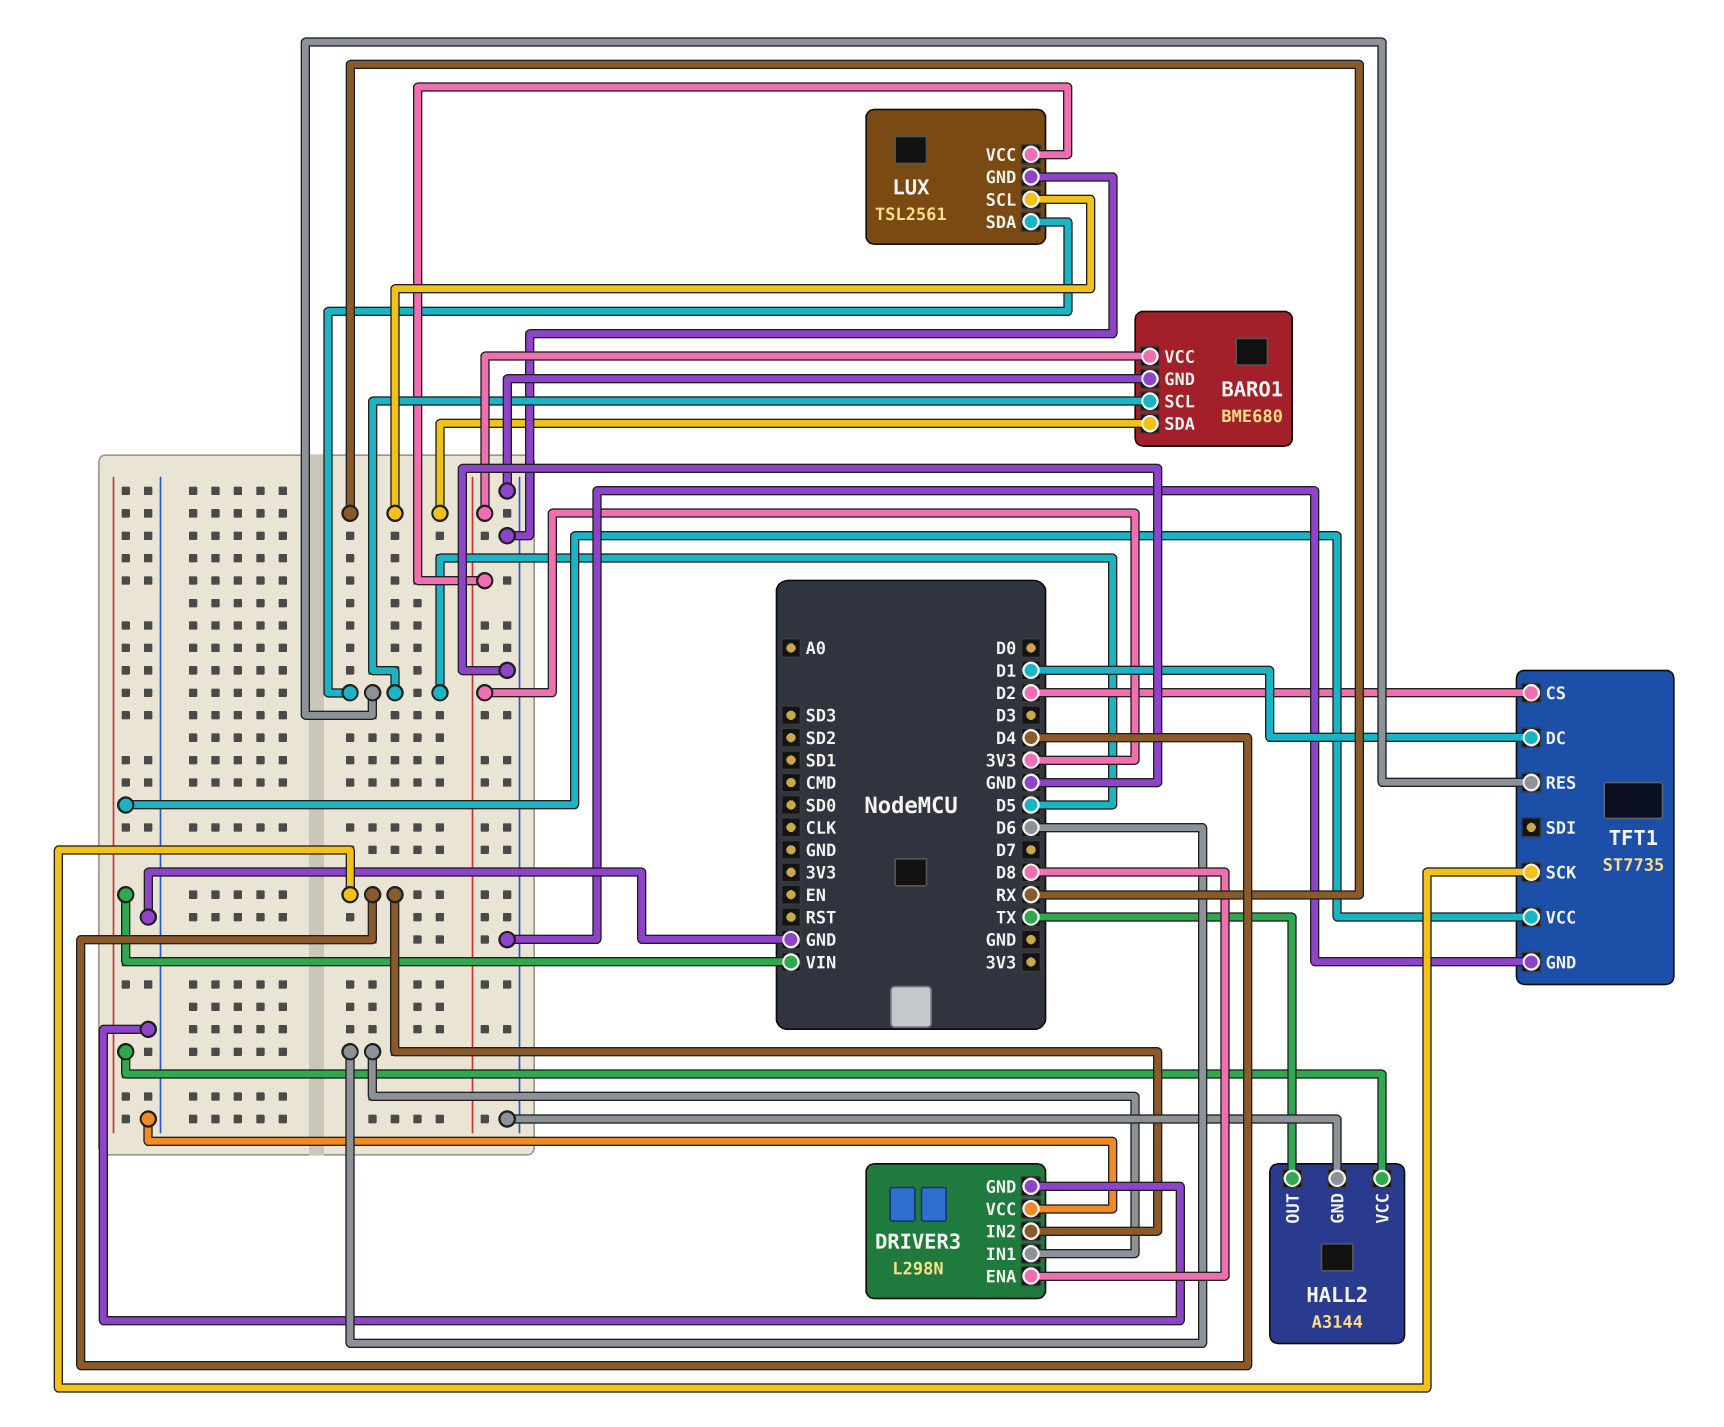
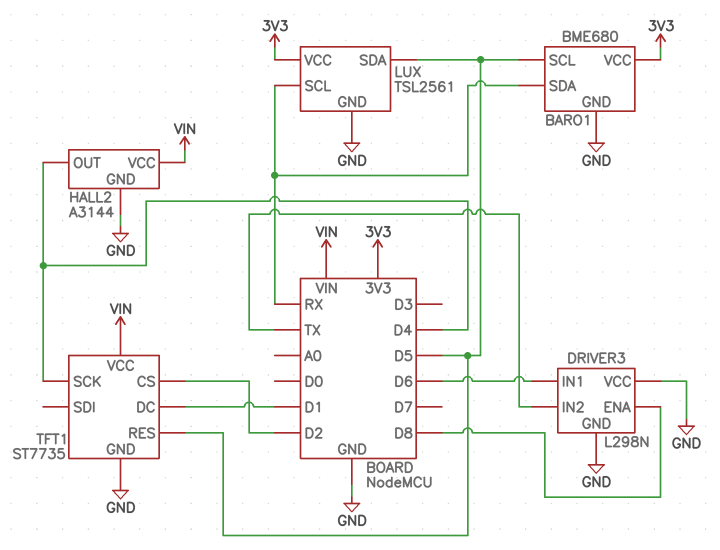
DRIVER3 pin IN2: D4 -> TX
HALL2 pin OUT: TX -> D4

